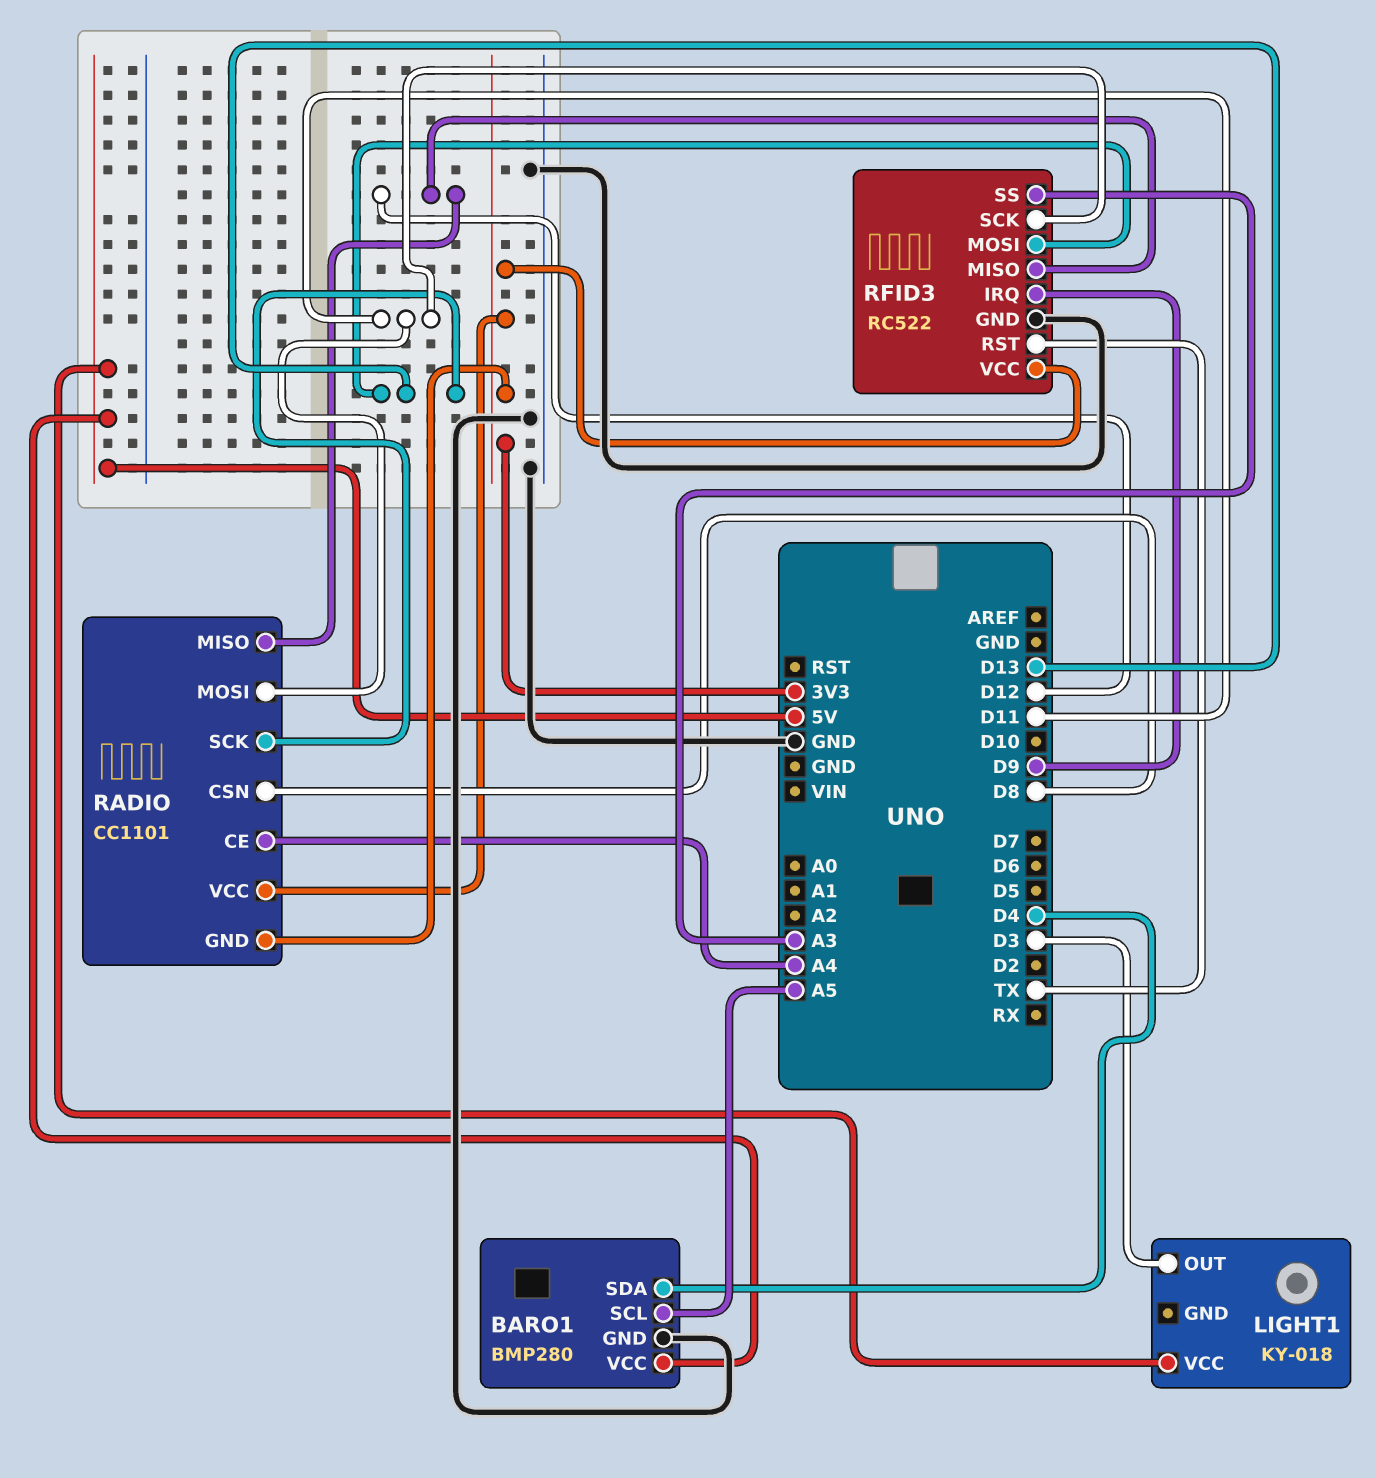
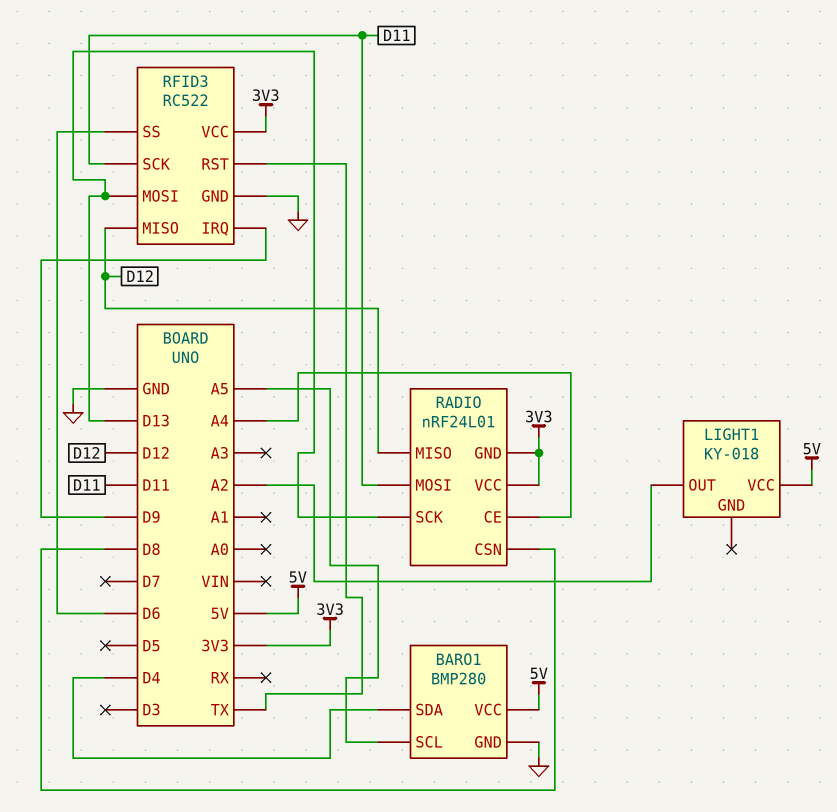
LIGHT1 pin OUT: D3 -> A2
RADIO: CC1101 -> nRF24L01
RFID3 pin SS: A3 -> D6

